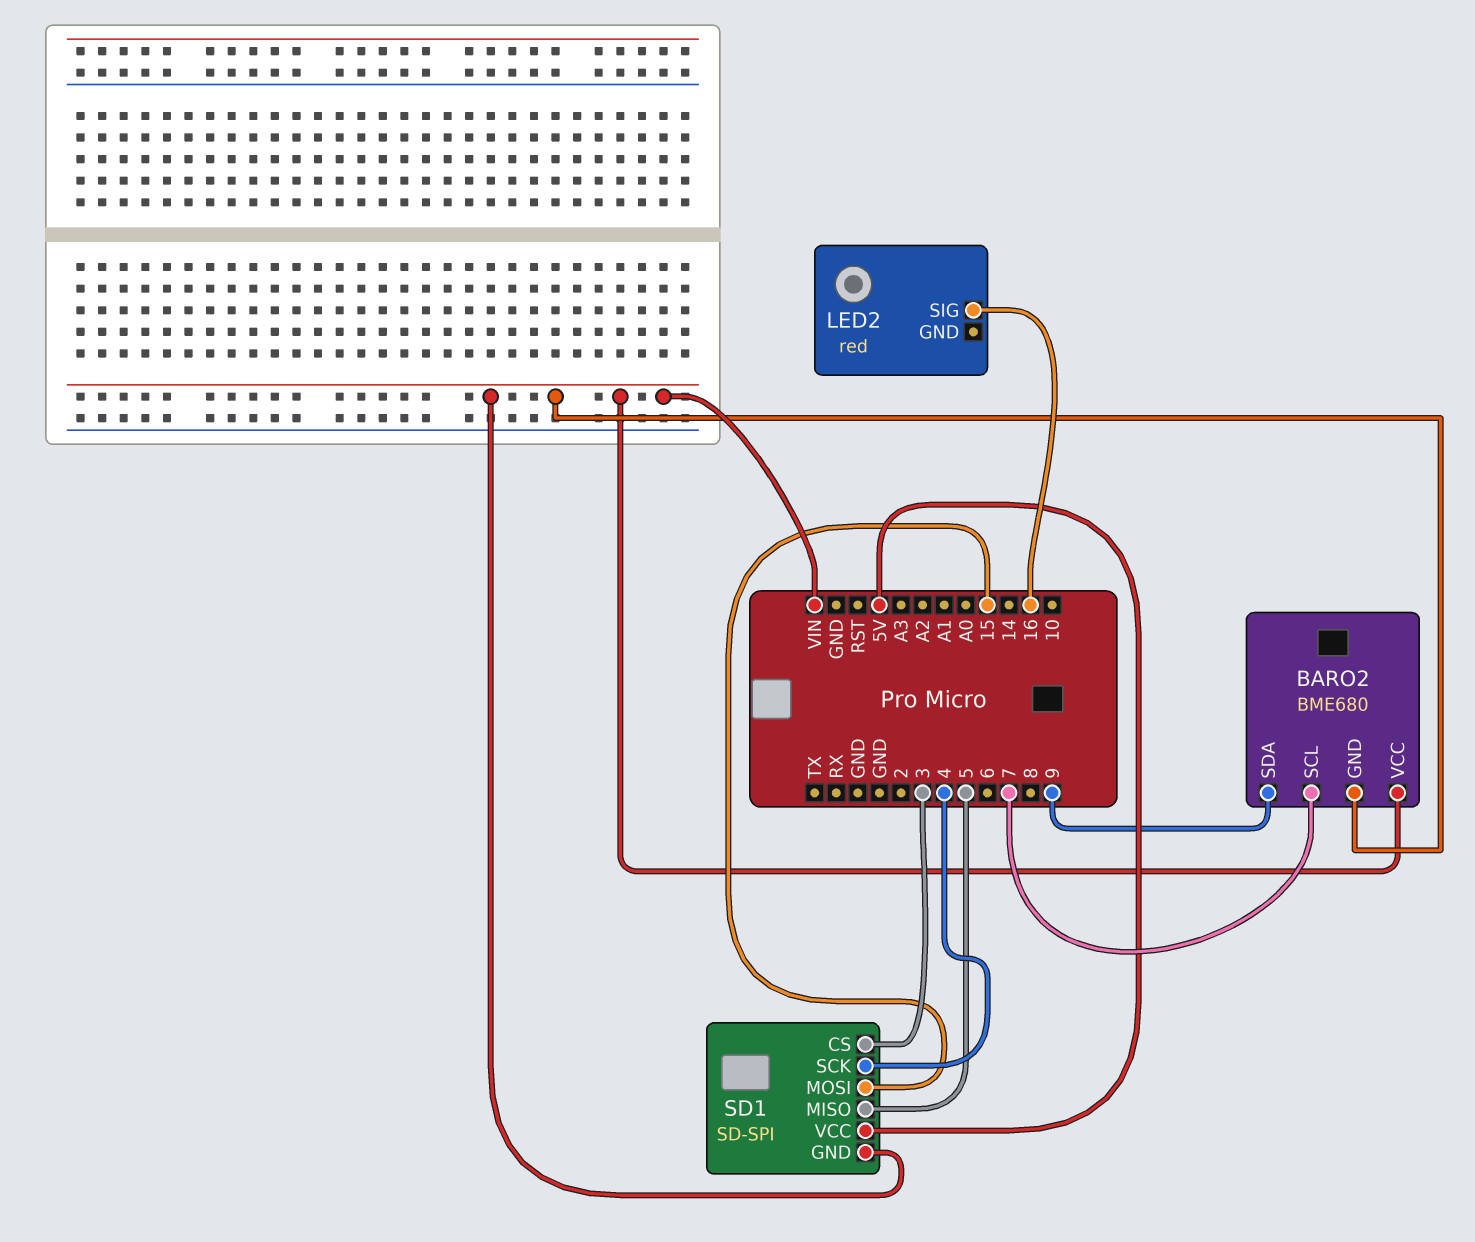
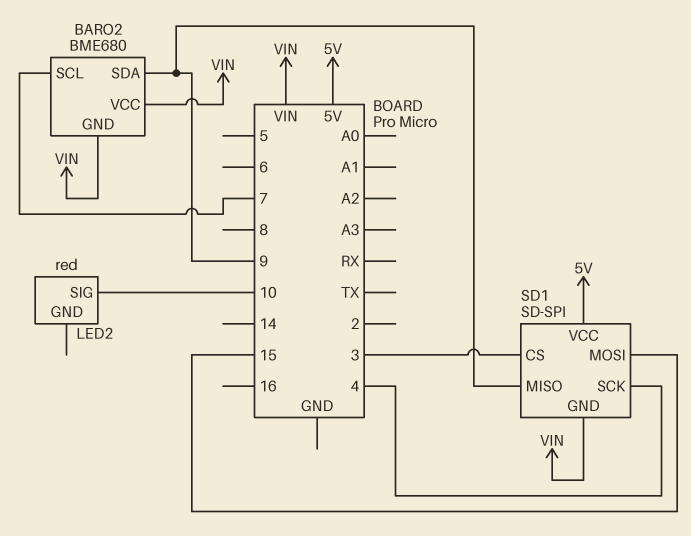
LED2 pin SIG: 16 -> 10
SD1 pin MISO: 5 -> 9

